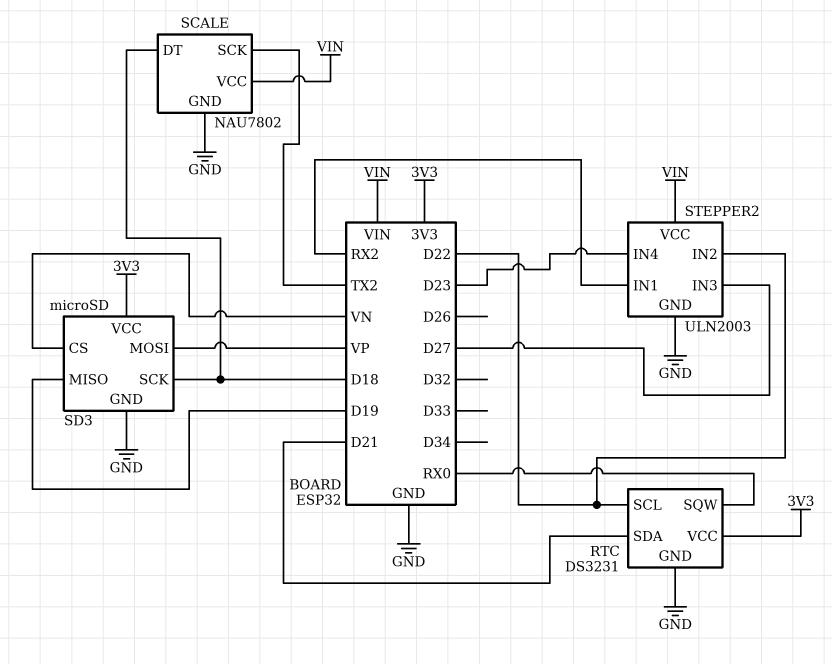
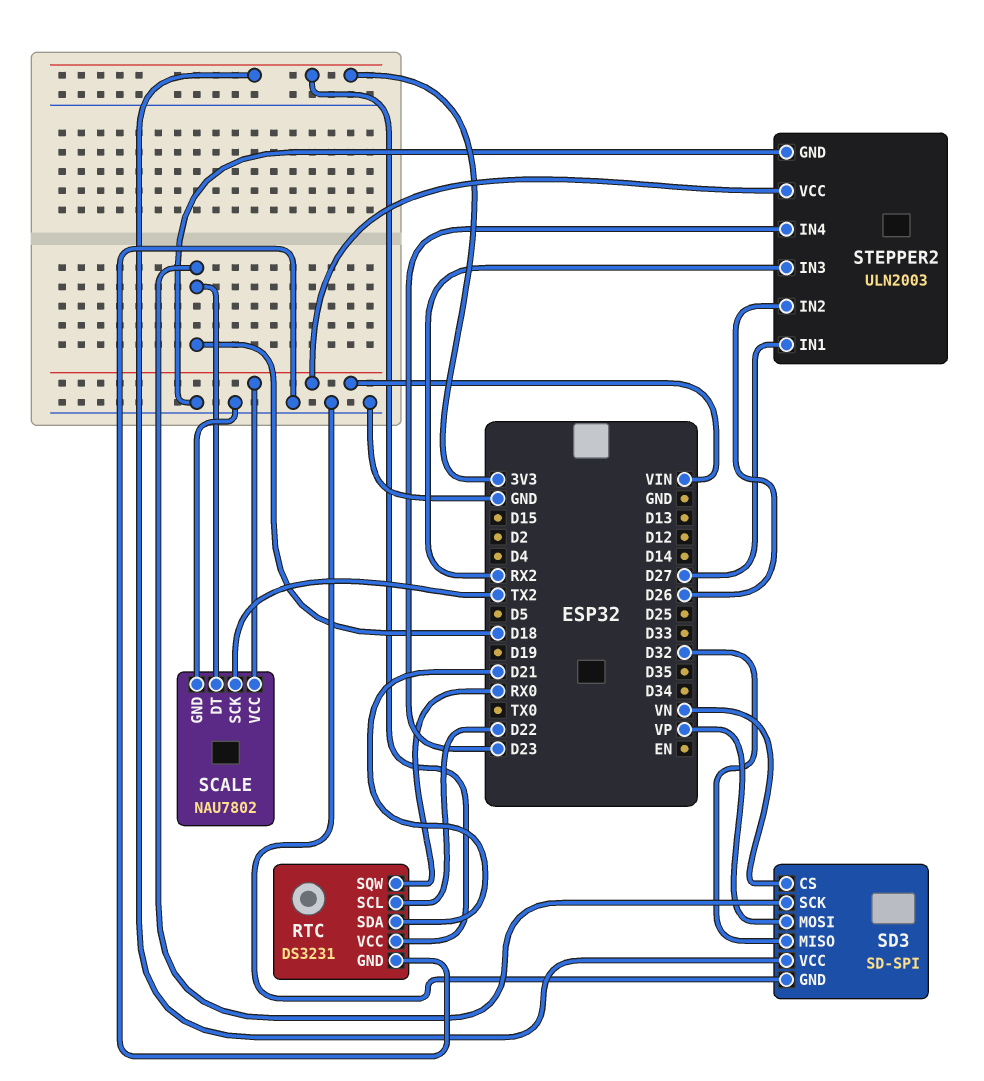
SD3: microSD -> SD-SPI
SD3 pin MISO: D19 -> D32
STEPPER2 pin IN1: RX2 -> D27
STEPPER2 pin IN2: D22 -> D26
STEPPER2 pin IN3: D27 -> RX2

